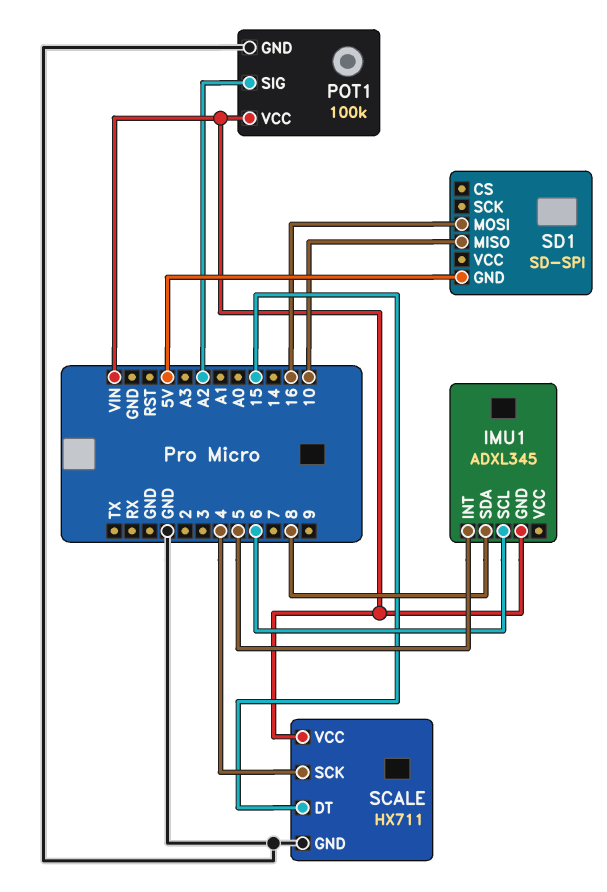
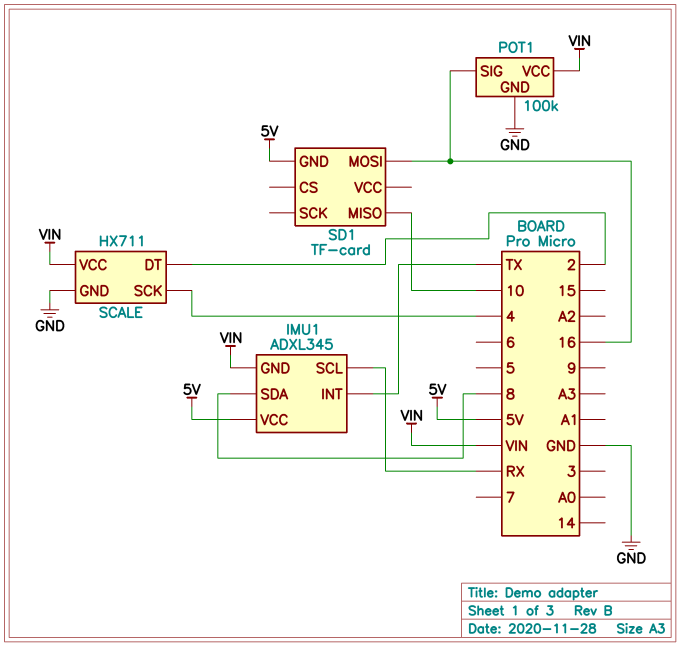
IMU1 pin INT: 5 -> TX
IMU1 pin SCL: 6 -> RX
IMU1 pin VCC: none -> 5V
POT1 pin SIG: A2 -> 16
SCALE pin DT: 15 -> 2
SD1: SD-SPI -> TF-card

